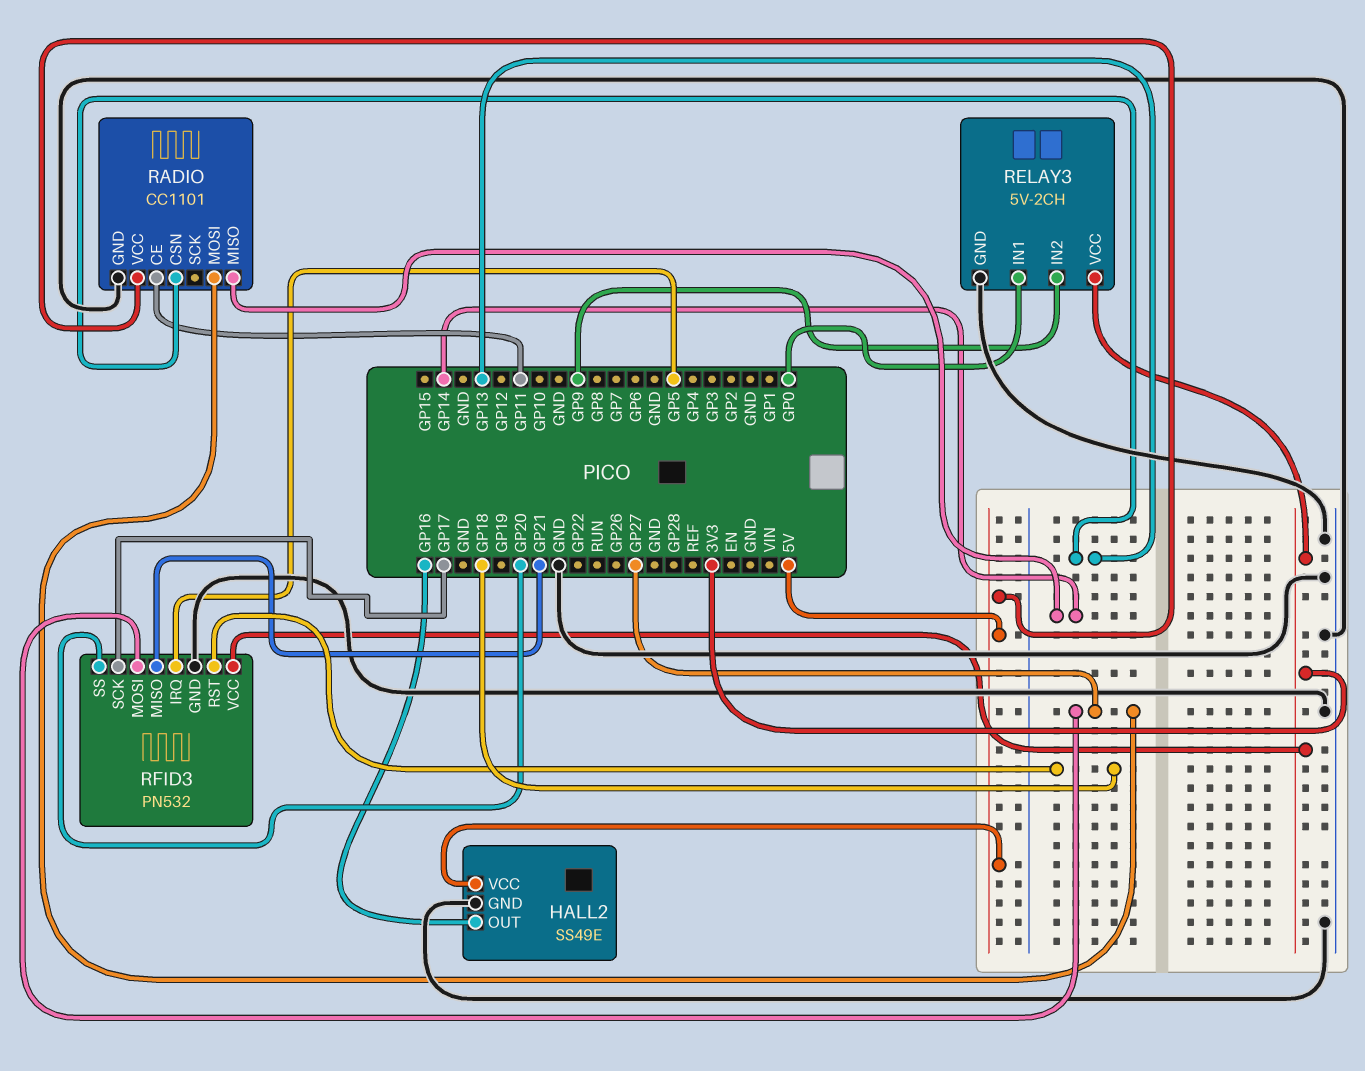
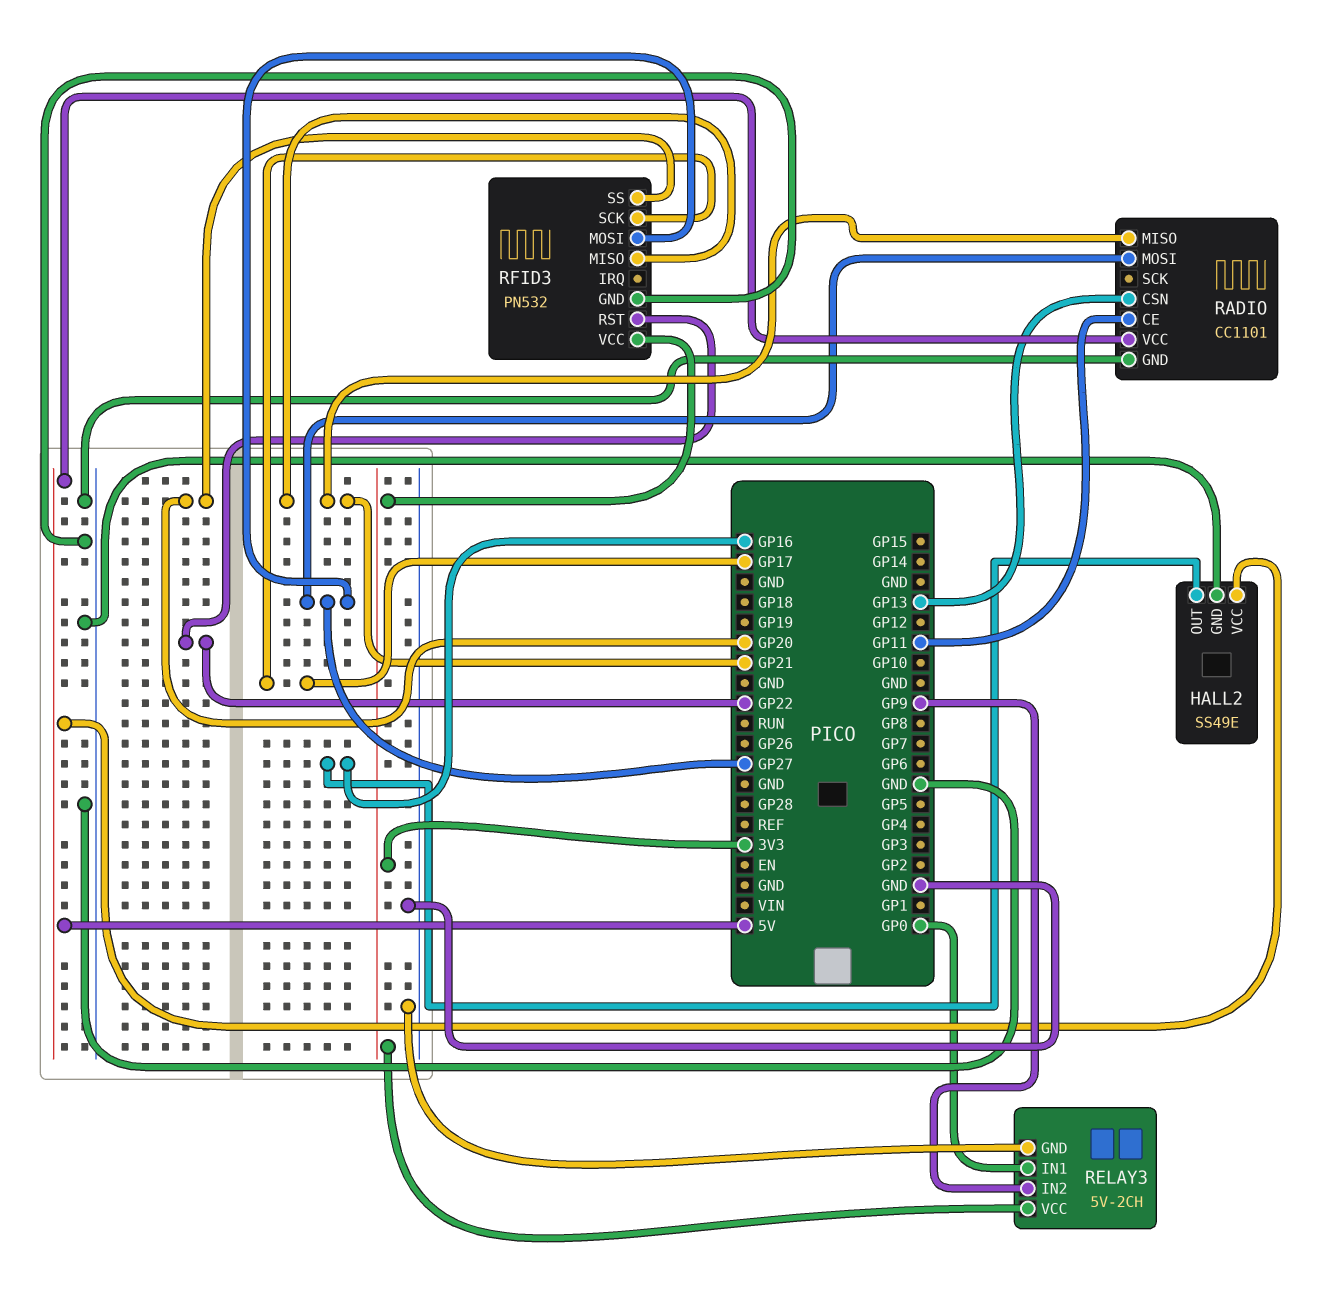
RADIO pin MISO: GP14 -> GP21
RFID3 pin IRQ: GP5 -> none
RFID3 pin RST: GP18 -> GP22

